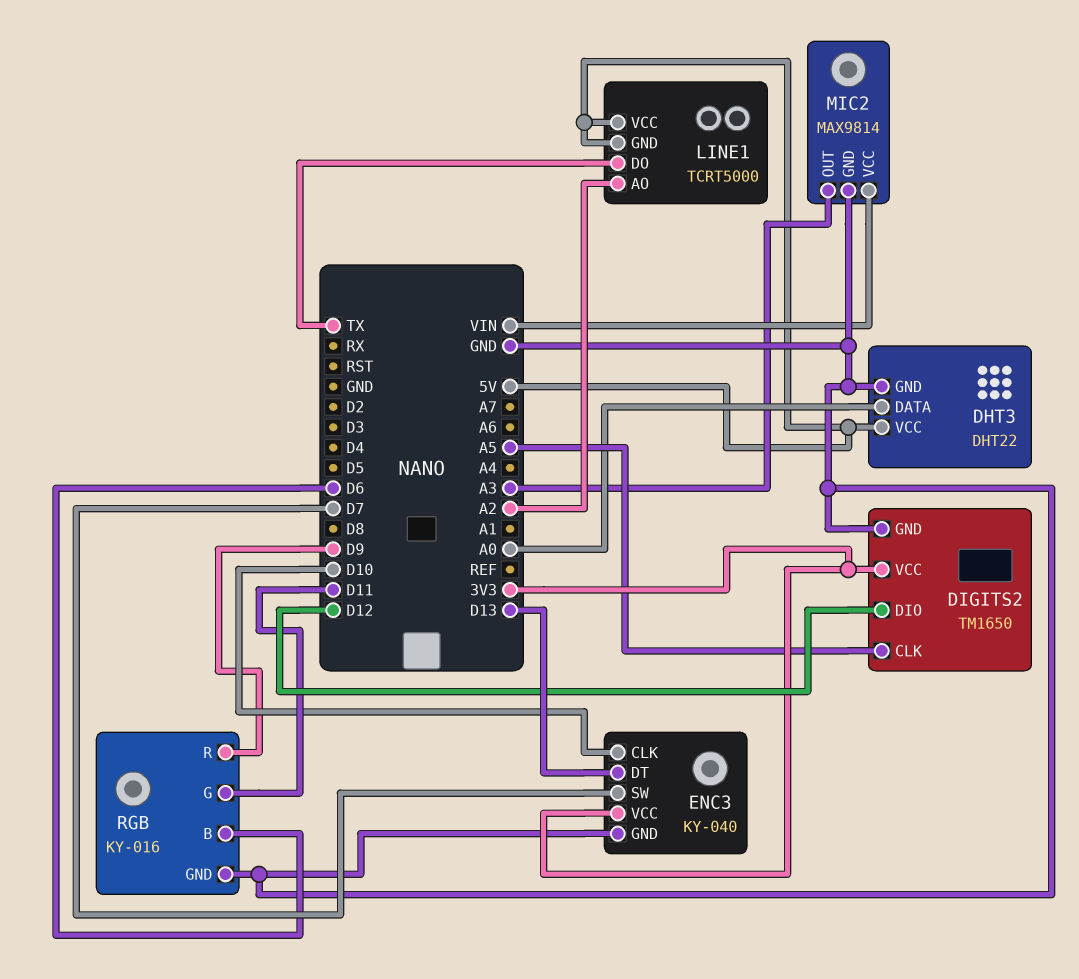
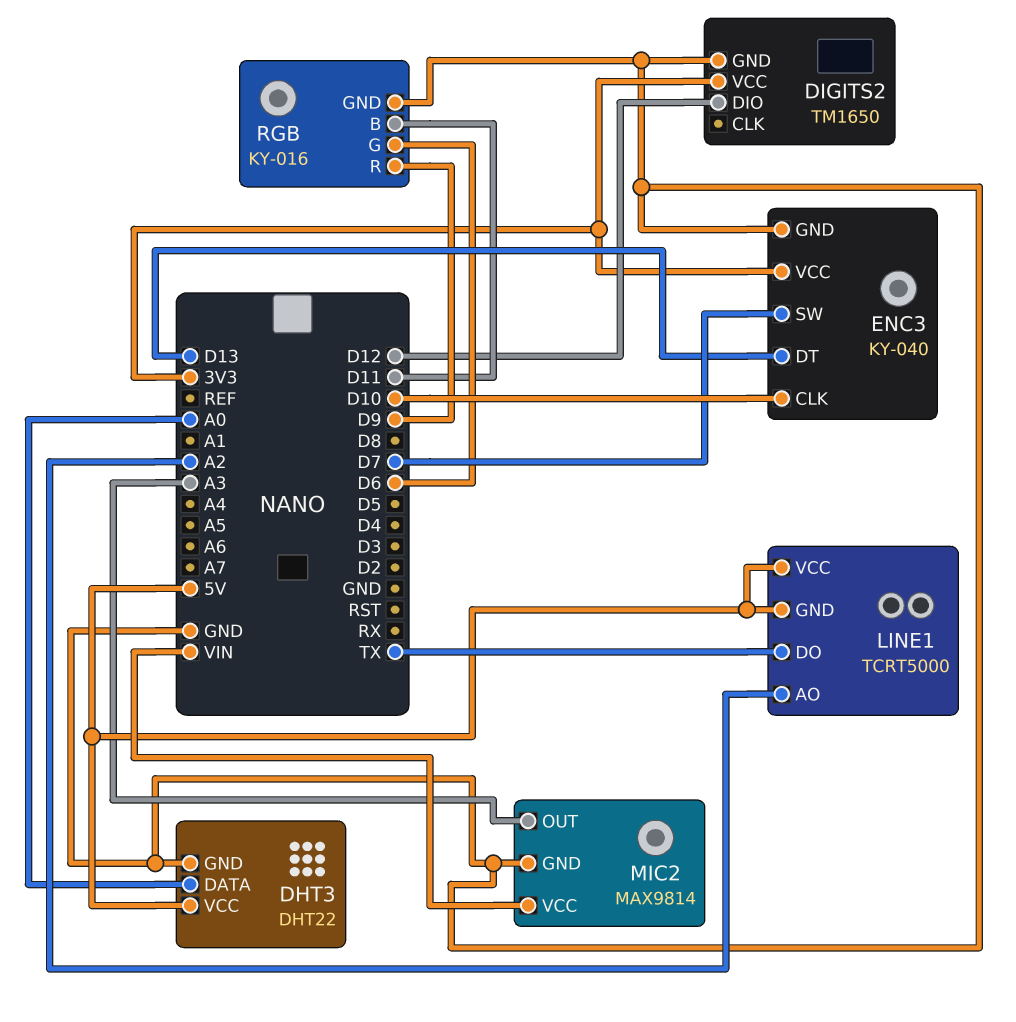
DIGITS2 pin CLK: A5 -> none
RGB pin B: D6 -> D11
RGB pin G: D11 -> D6

